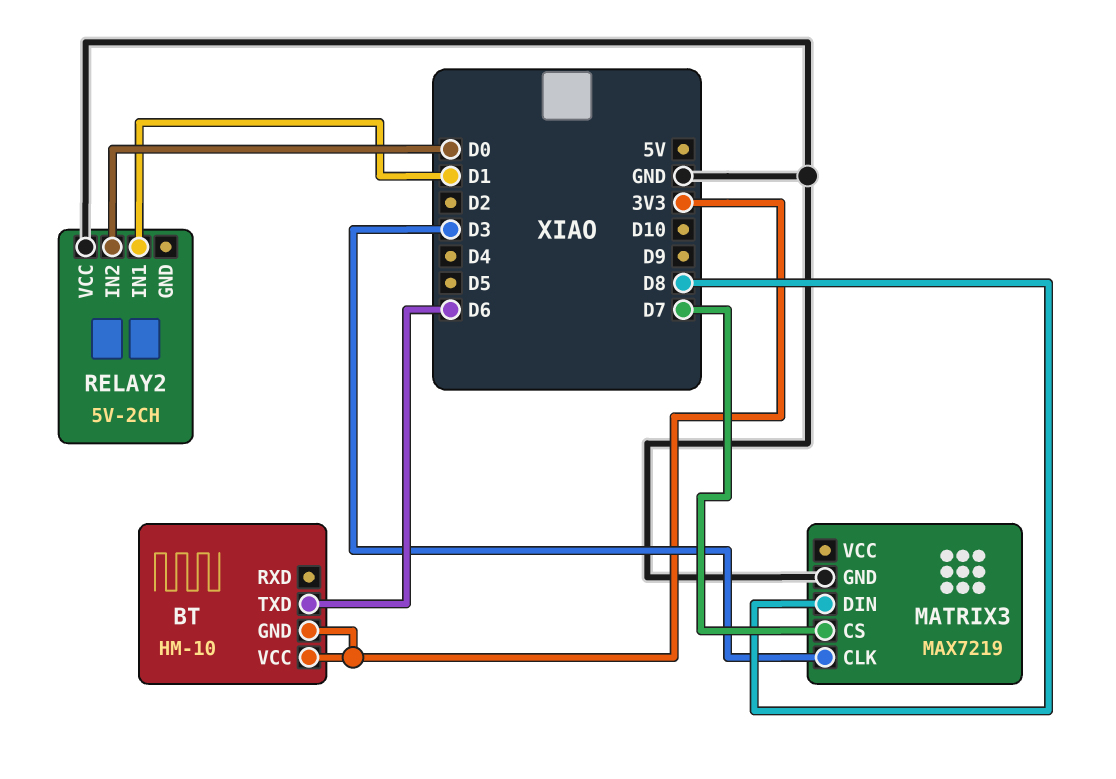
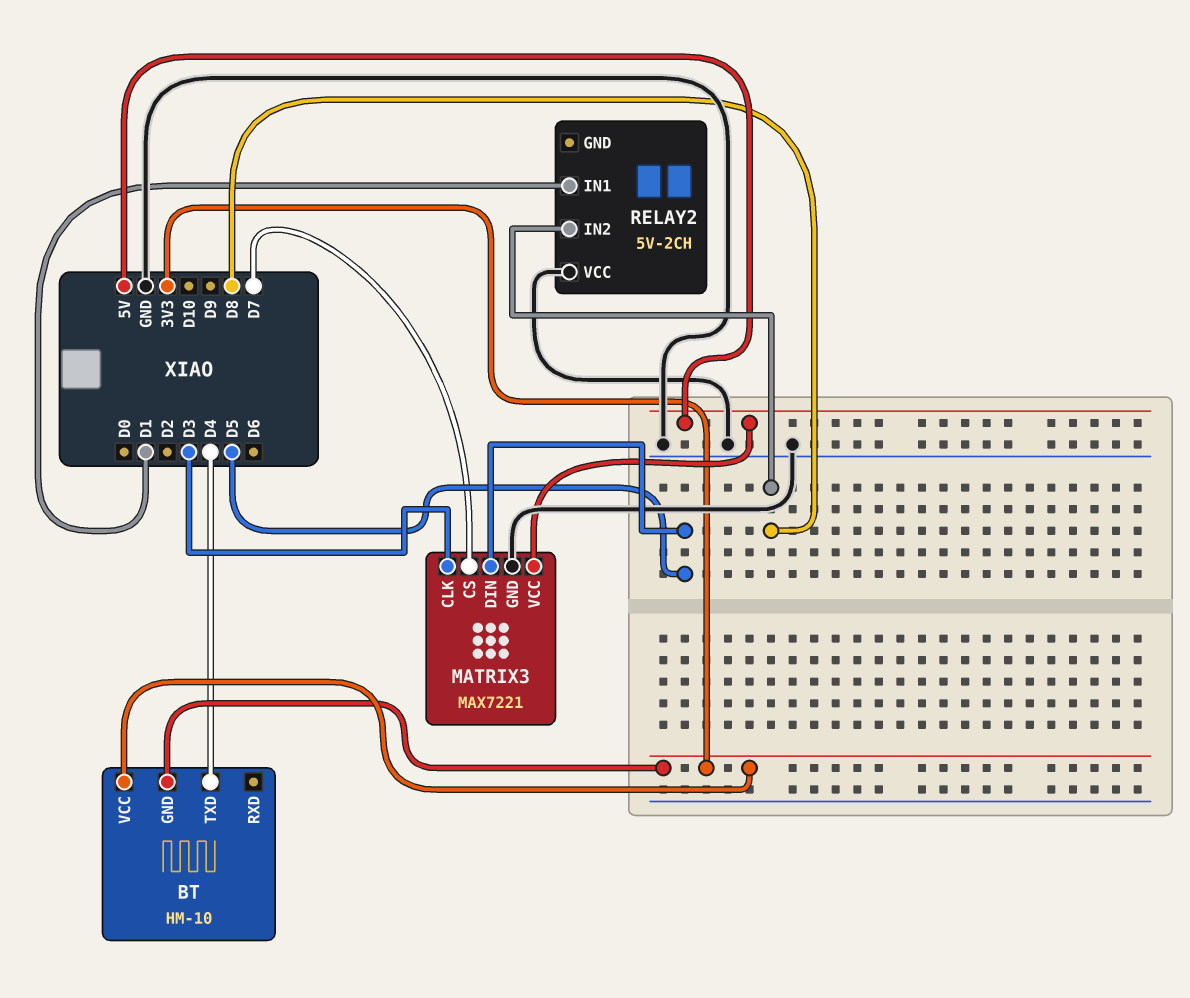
BT pin TXD: D6 -> D4
MATRIX3: MAX7219 -> MAX7221
MATRIX3 pin DIN: D8 -> D5
MATRIX3 pin VCC: none -> 5V
RELAY2 pin IN2: D0 -> D8

